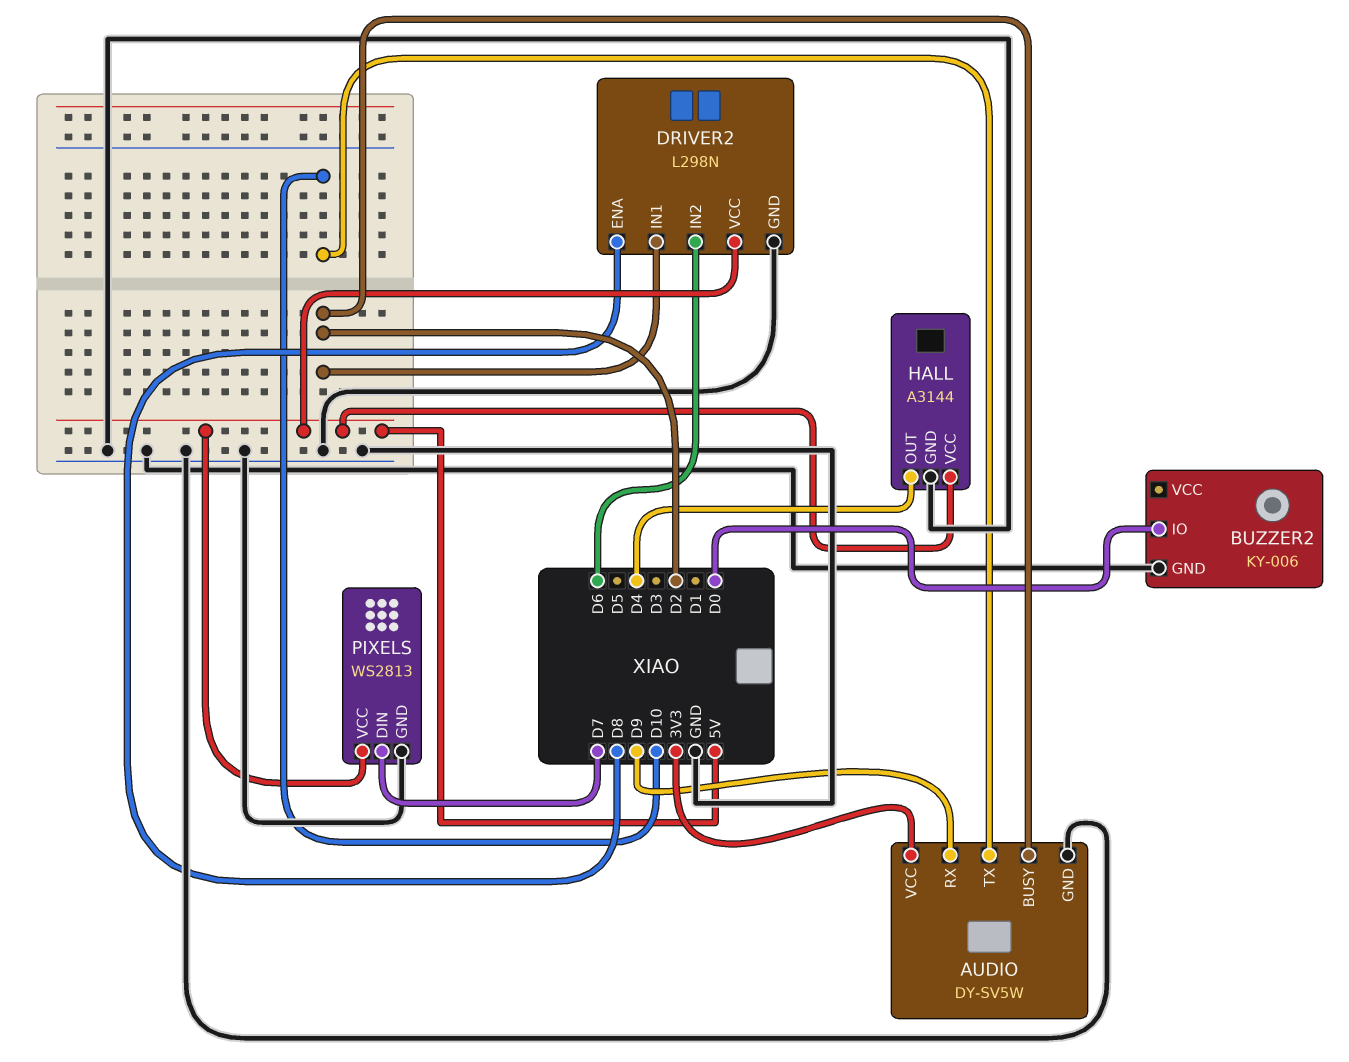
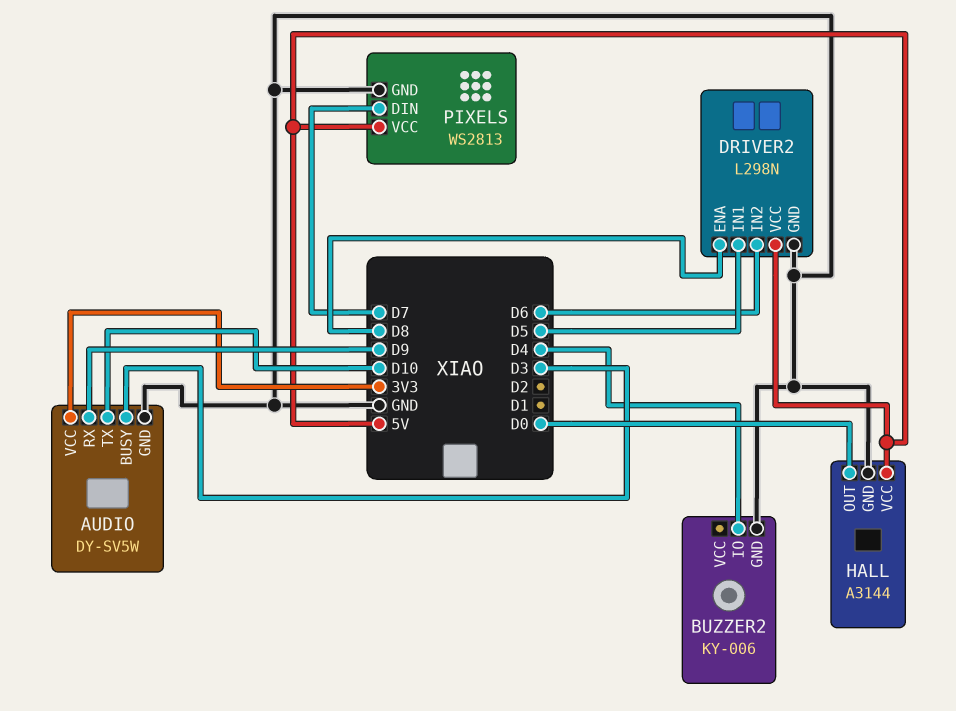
AUDIO pin BUSY: D2 -> D3
BUZZER2 pin IO: D0 -> D4
DRIVER2 pin IN1: D2 -> D5
HALL pin OUT: D4 -> D0

